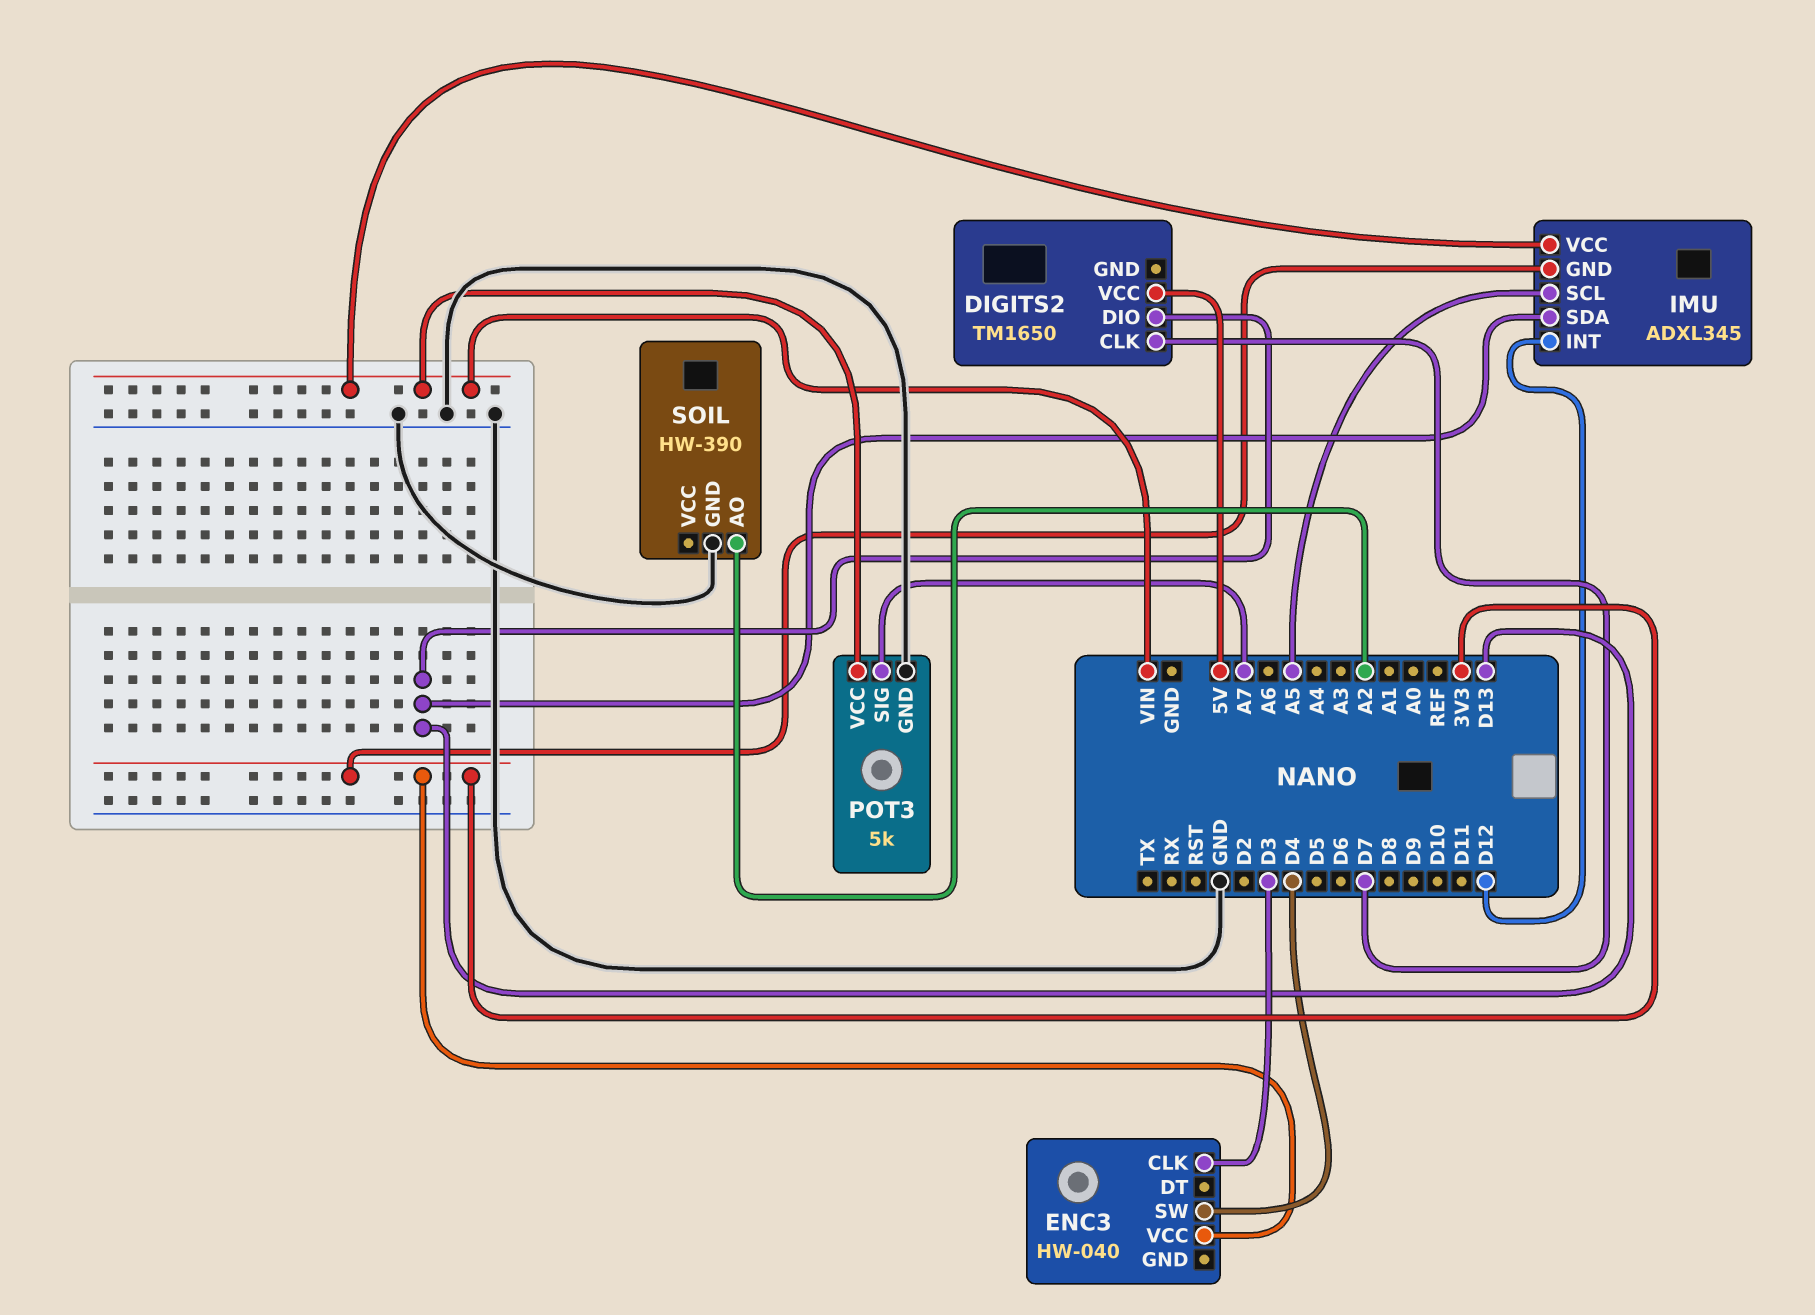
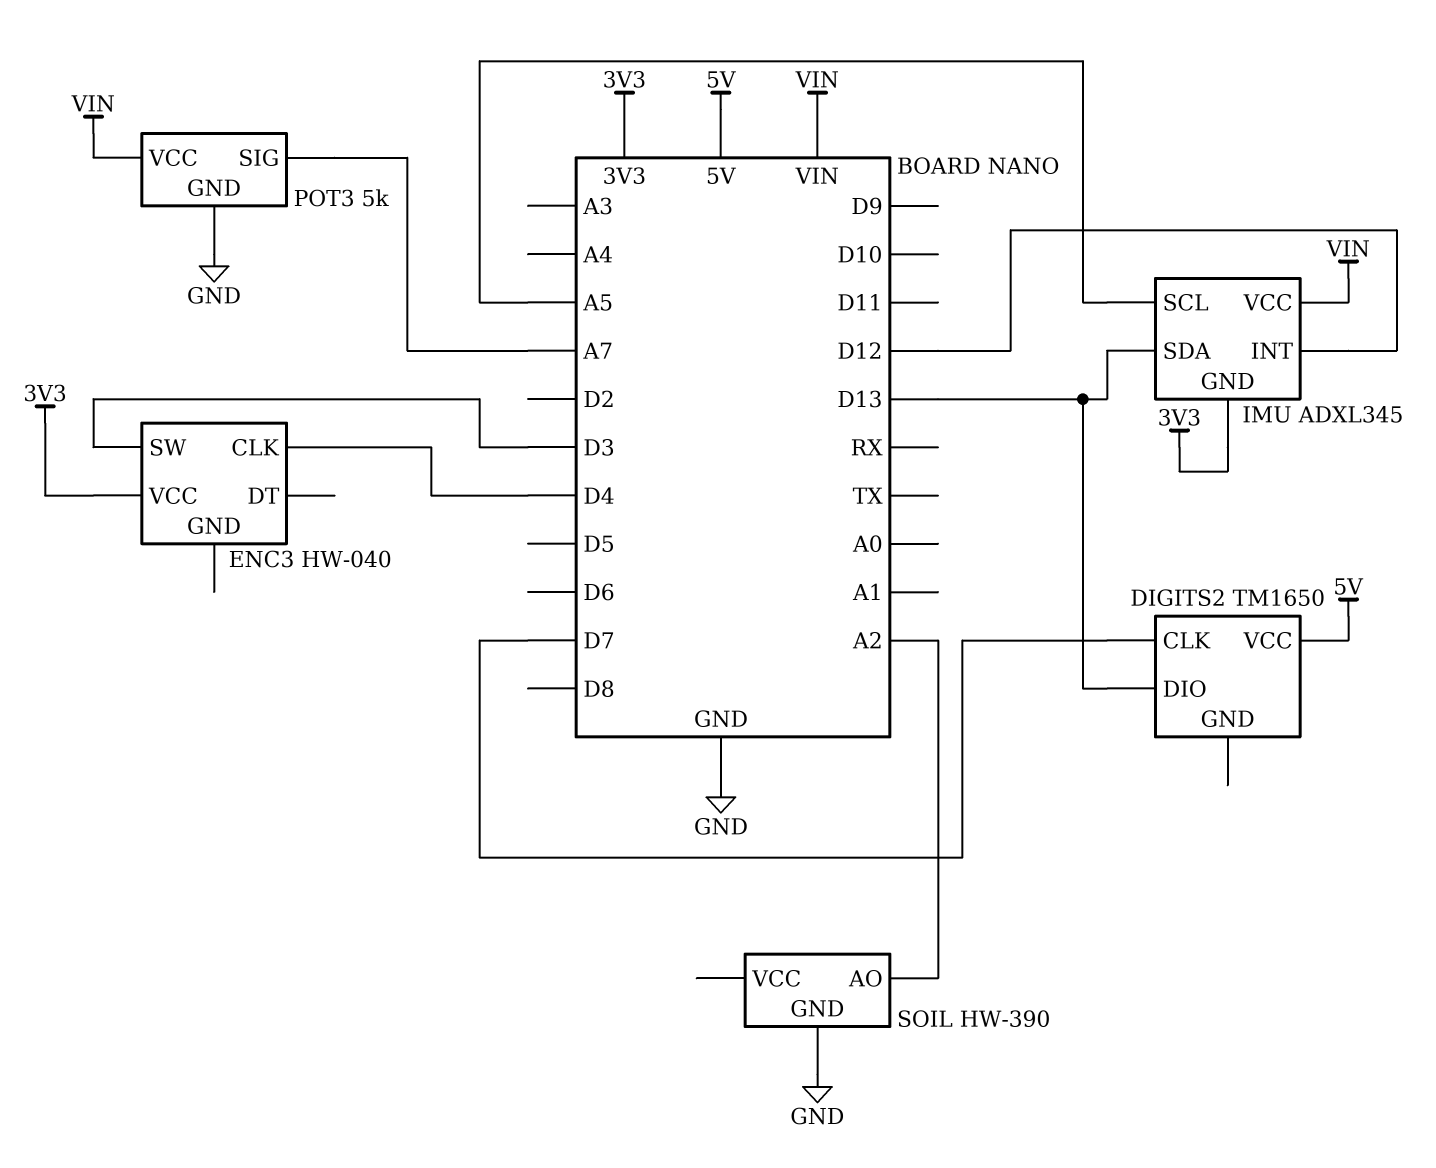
ENC3 pin CLK: D3 -> D4
ENC3 pin SW: D4 -> D3

